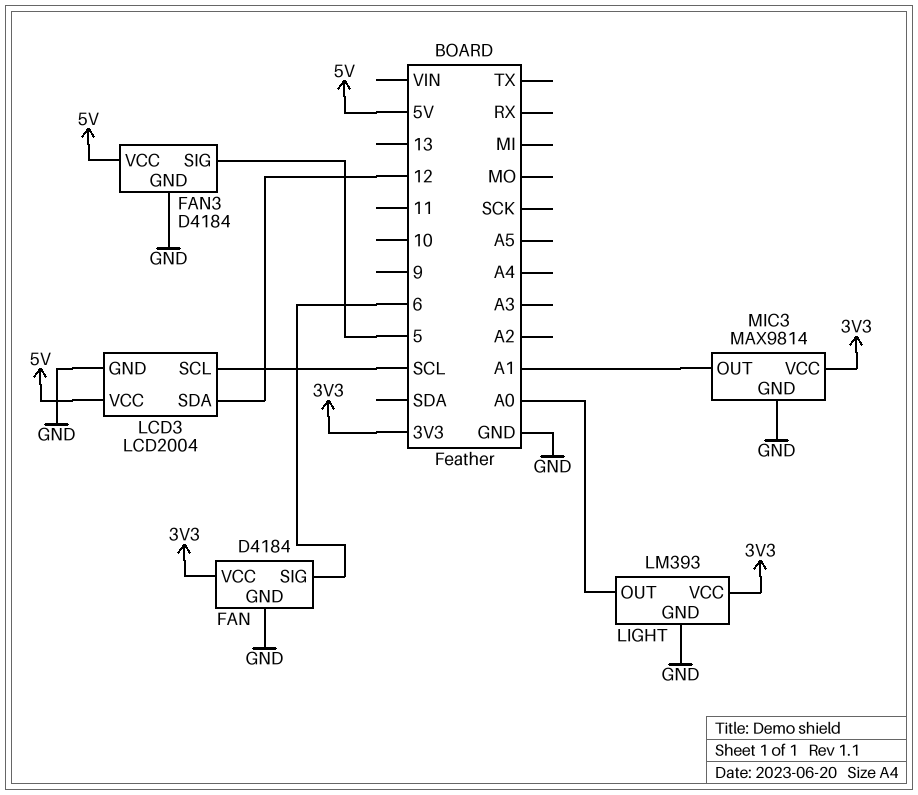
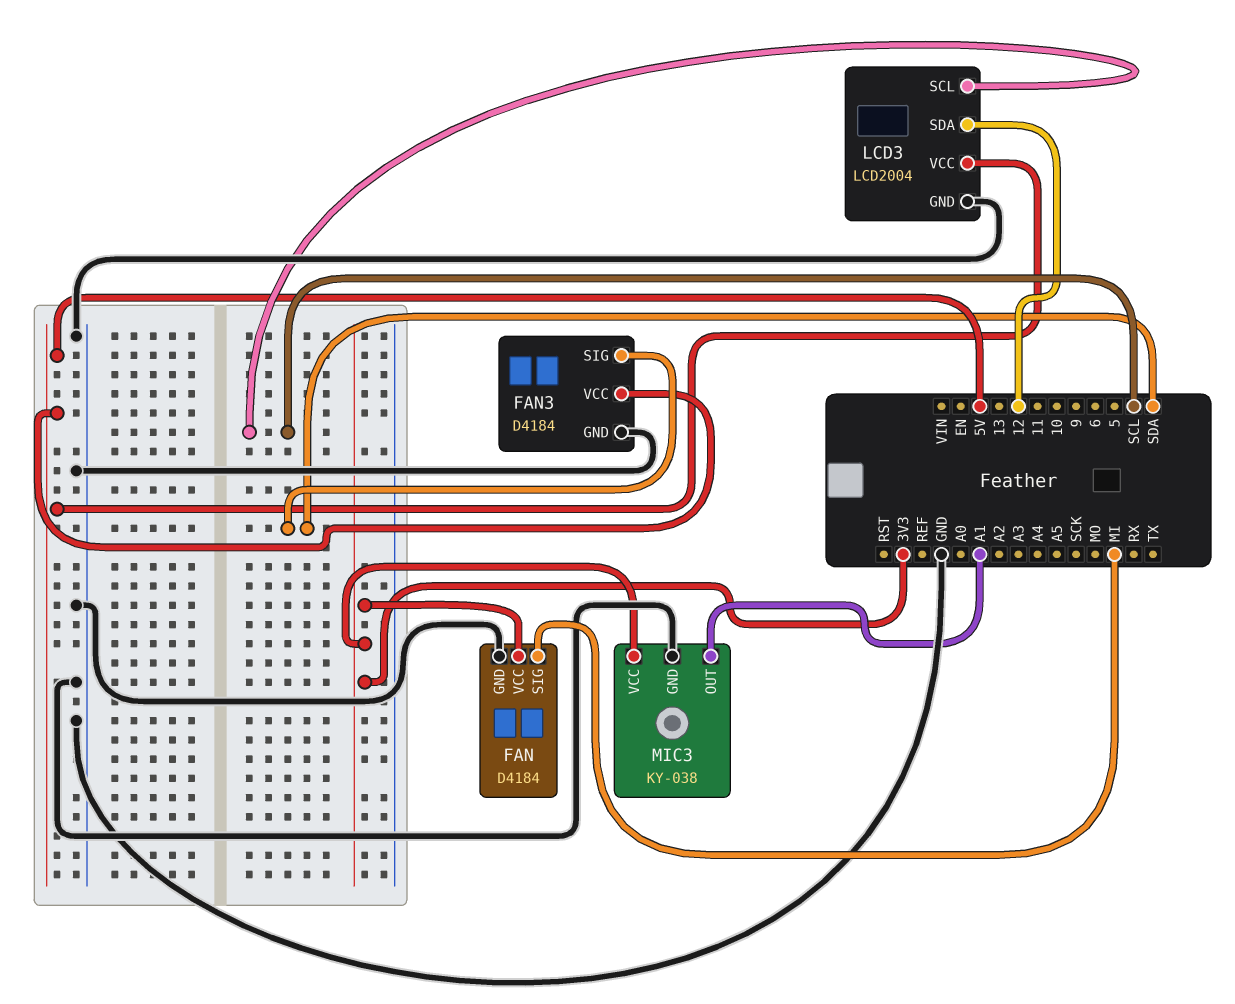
FAN pin SIG: 6 -> MI
FAN3 pin SIG: 5 -> SDA
LIGHT: LM393 -> none
LIGHT pin GND: GND -> none
LIGHT pin OUT: A0 -> none
LIGHT pin VCC: 3V3 -> none
MIC3: MAX9814 -> KY-038

